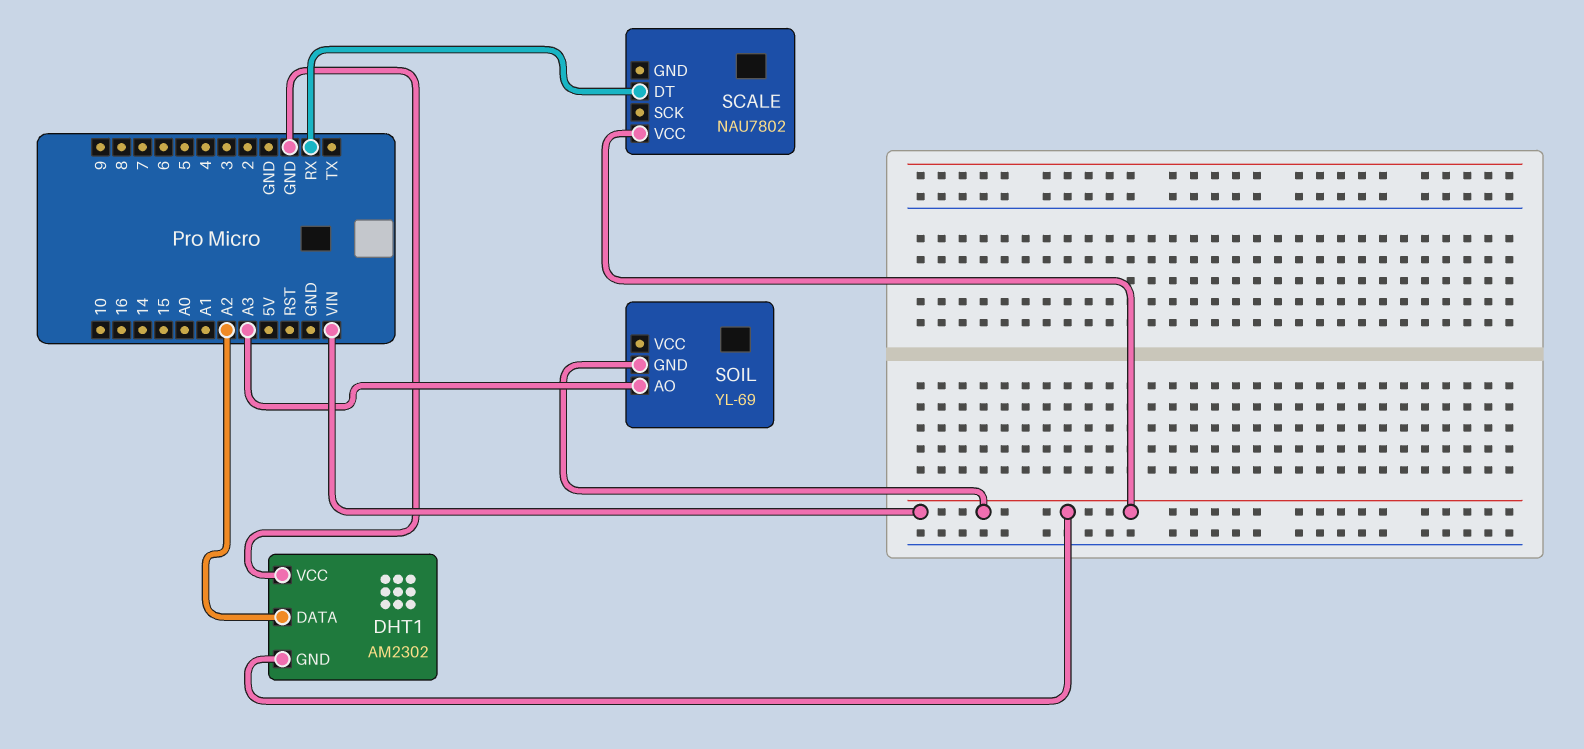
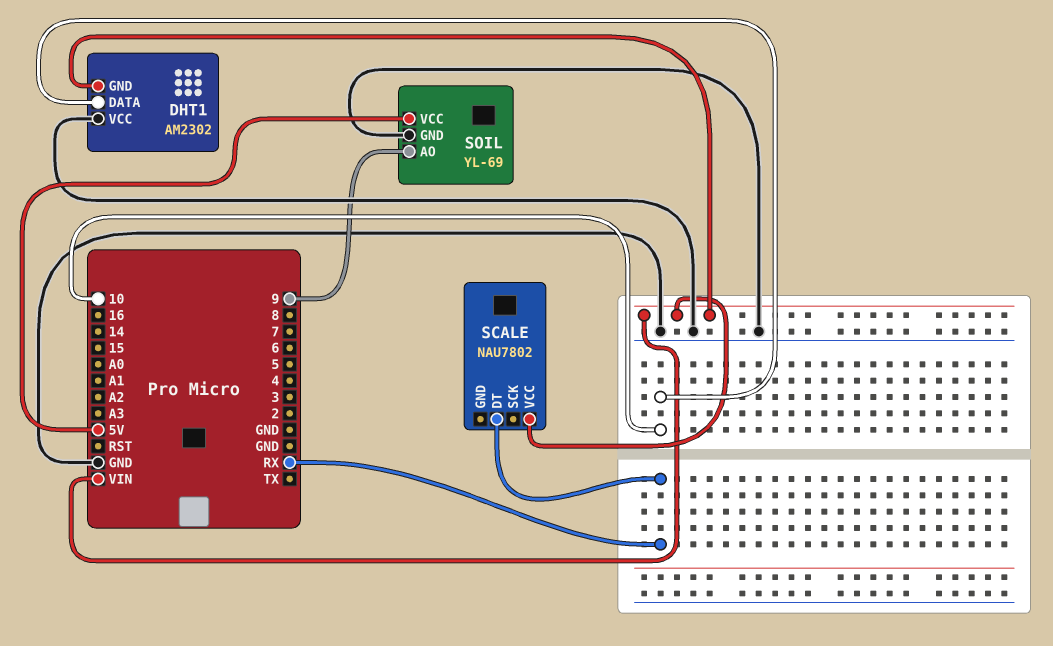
DHT1 pin DATA: A2 -> 10
SOIL pin AO: A3 -> 9
SOIL pin GND: VIN -> GND
SOIL pin VCC: none -> 5V

